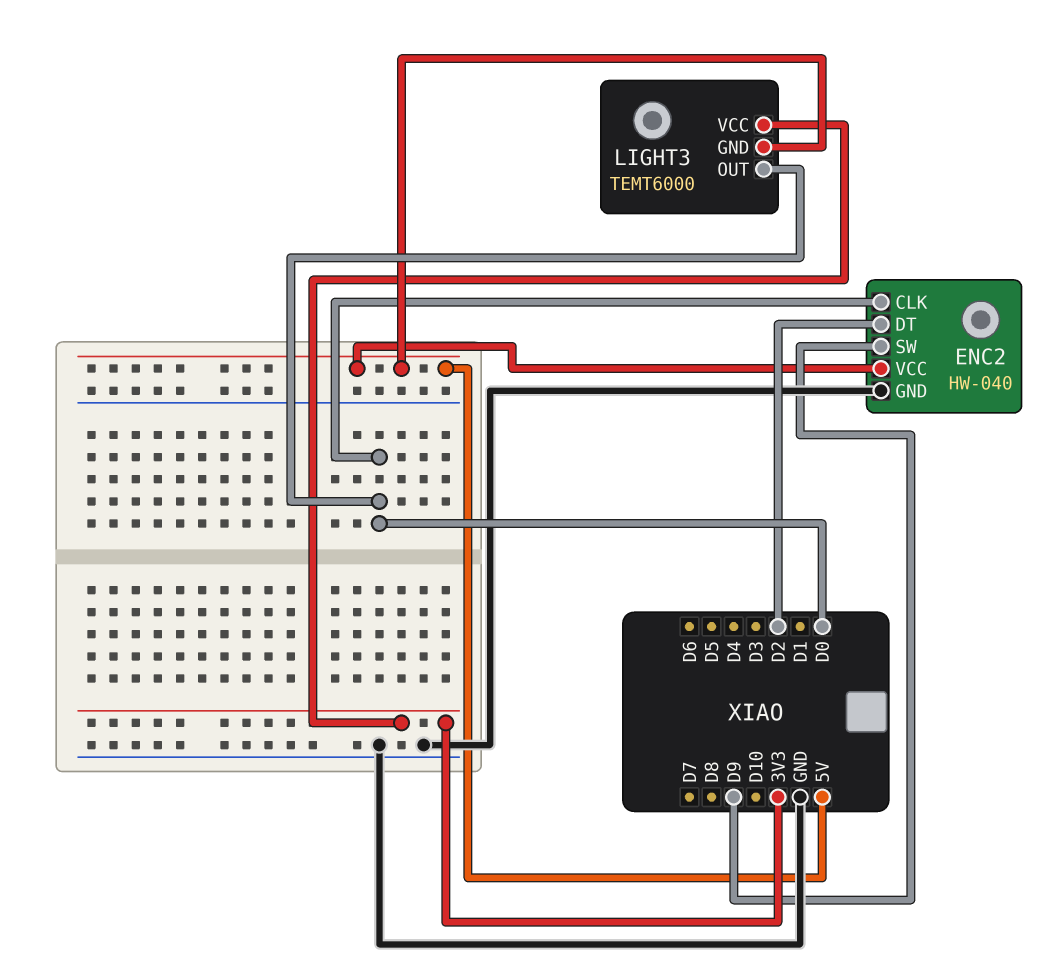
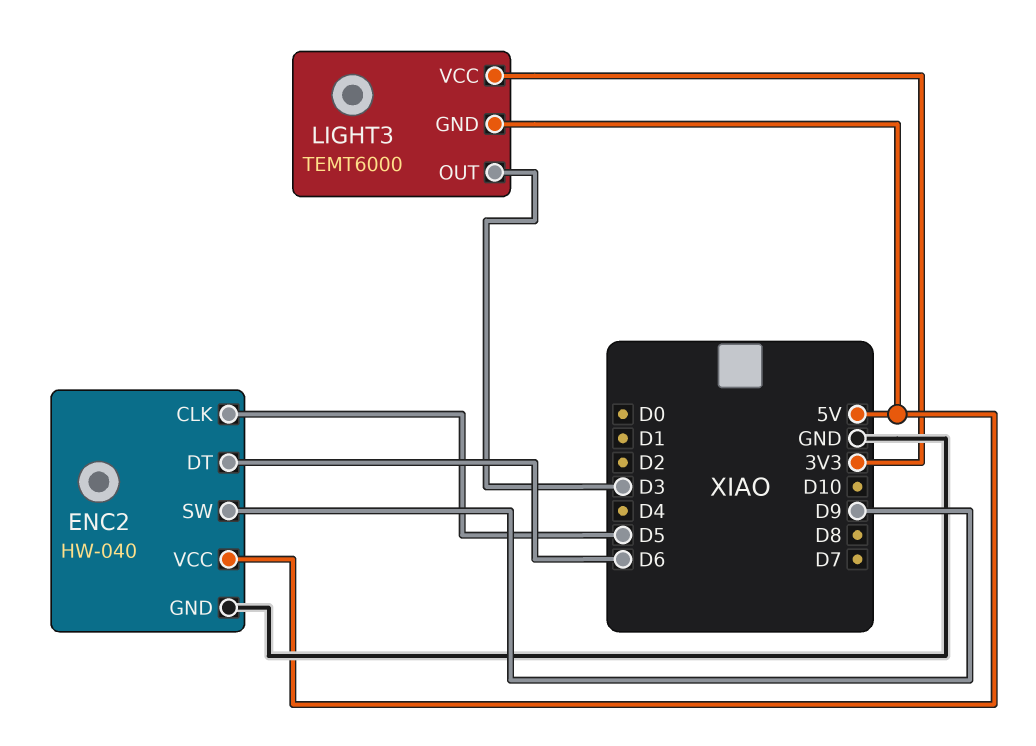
ENC2 pin CLK: D0 -> D5
ENC2 pin DT: D2 -> D6
LIGHT3 pin OUT: D0 -> D3

